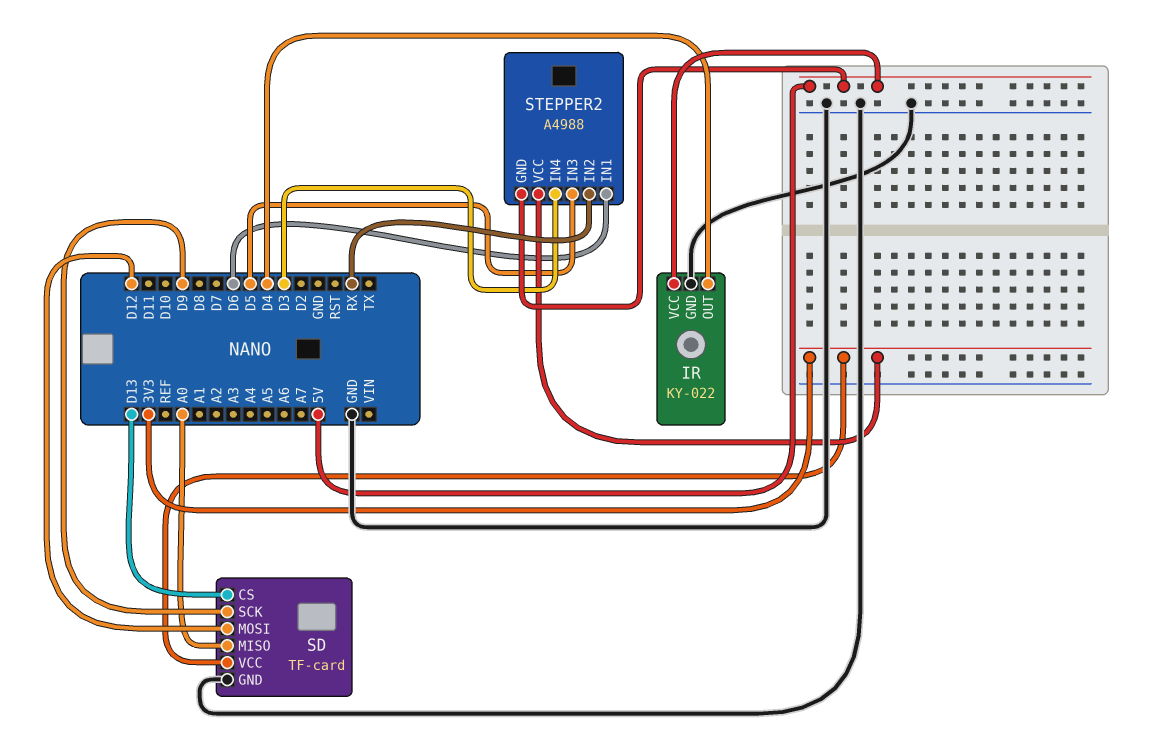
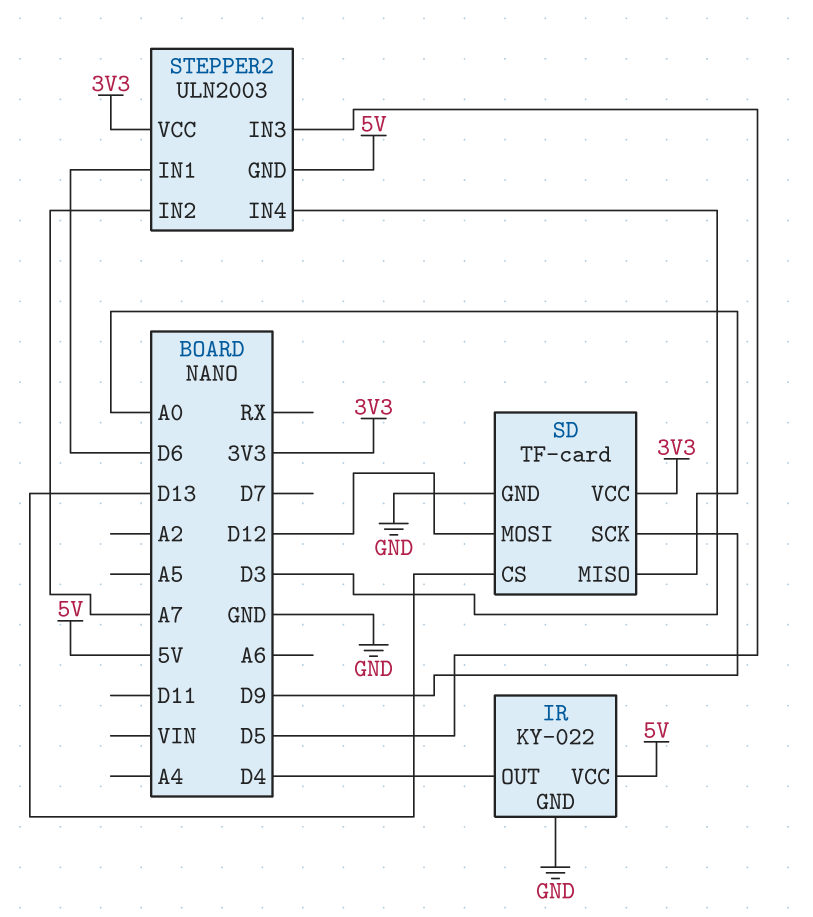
STEPPER2: A4988 -> ULN2003
STEPPER2 pin IN2: RX -> A7

